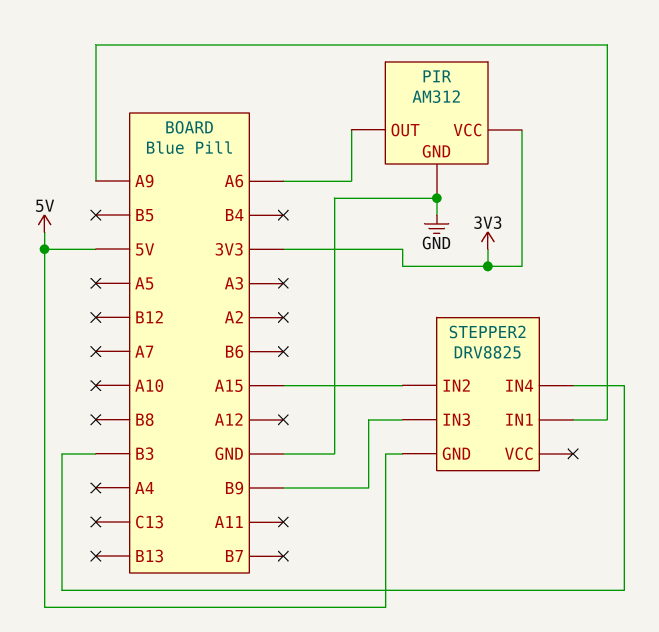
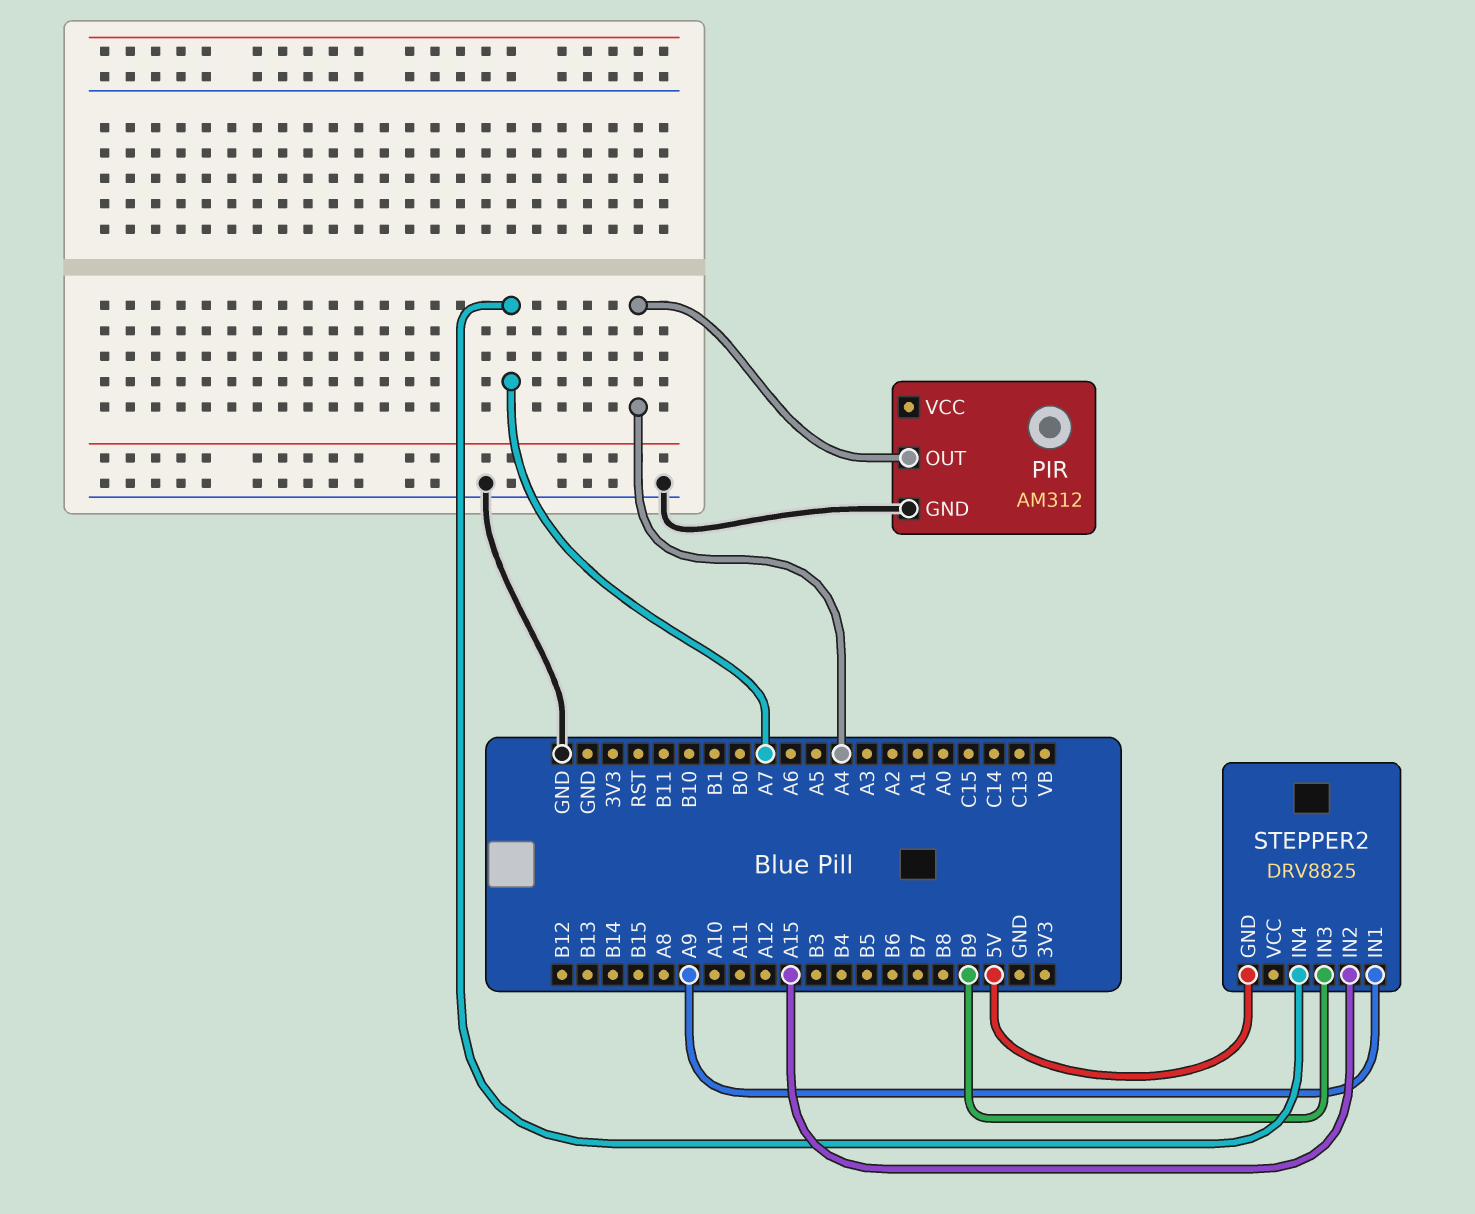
PIR pin OUT: A6 -> A4
PIR pin VCC: 3V3 -> none
STEPPER2 pin IN4: B3 -> A7

